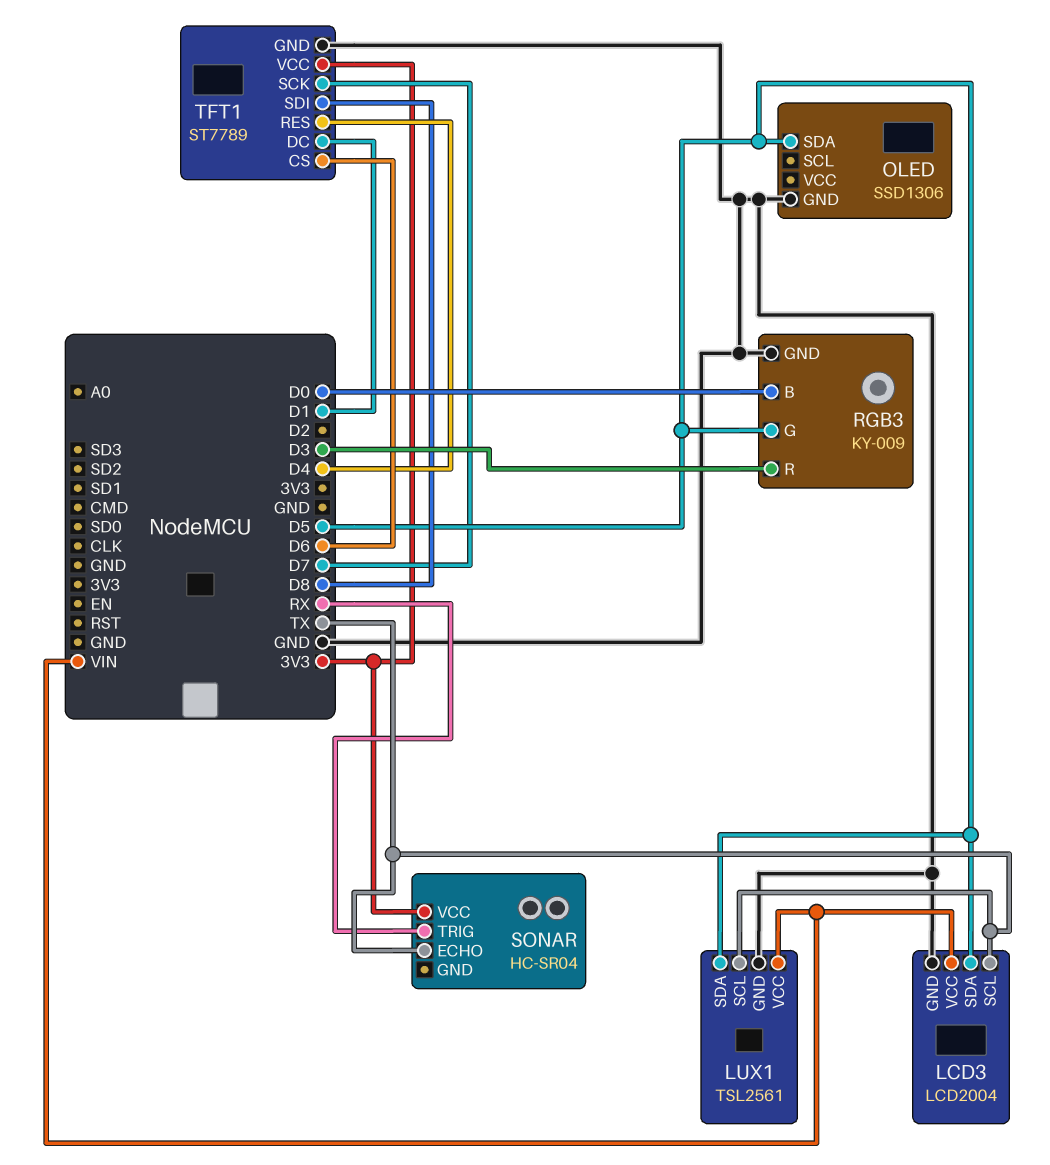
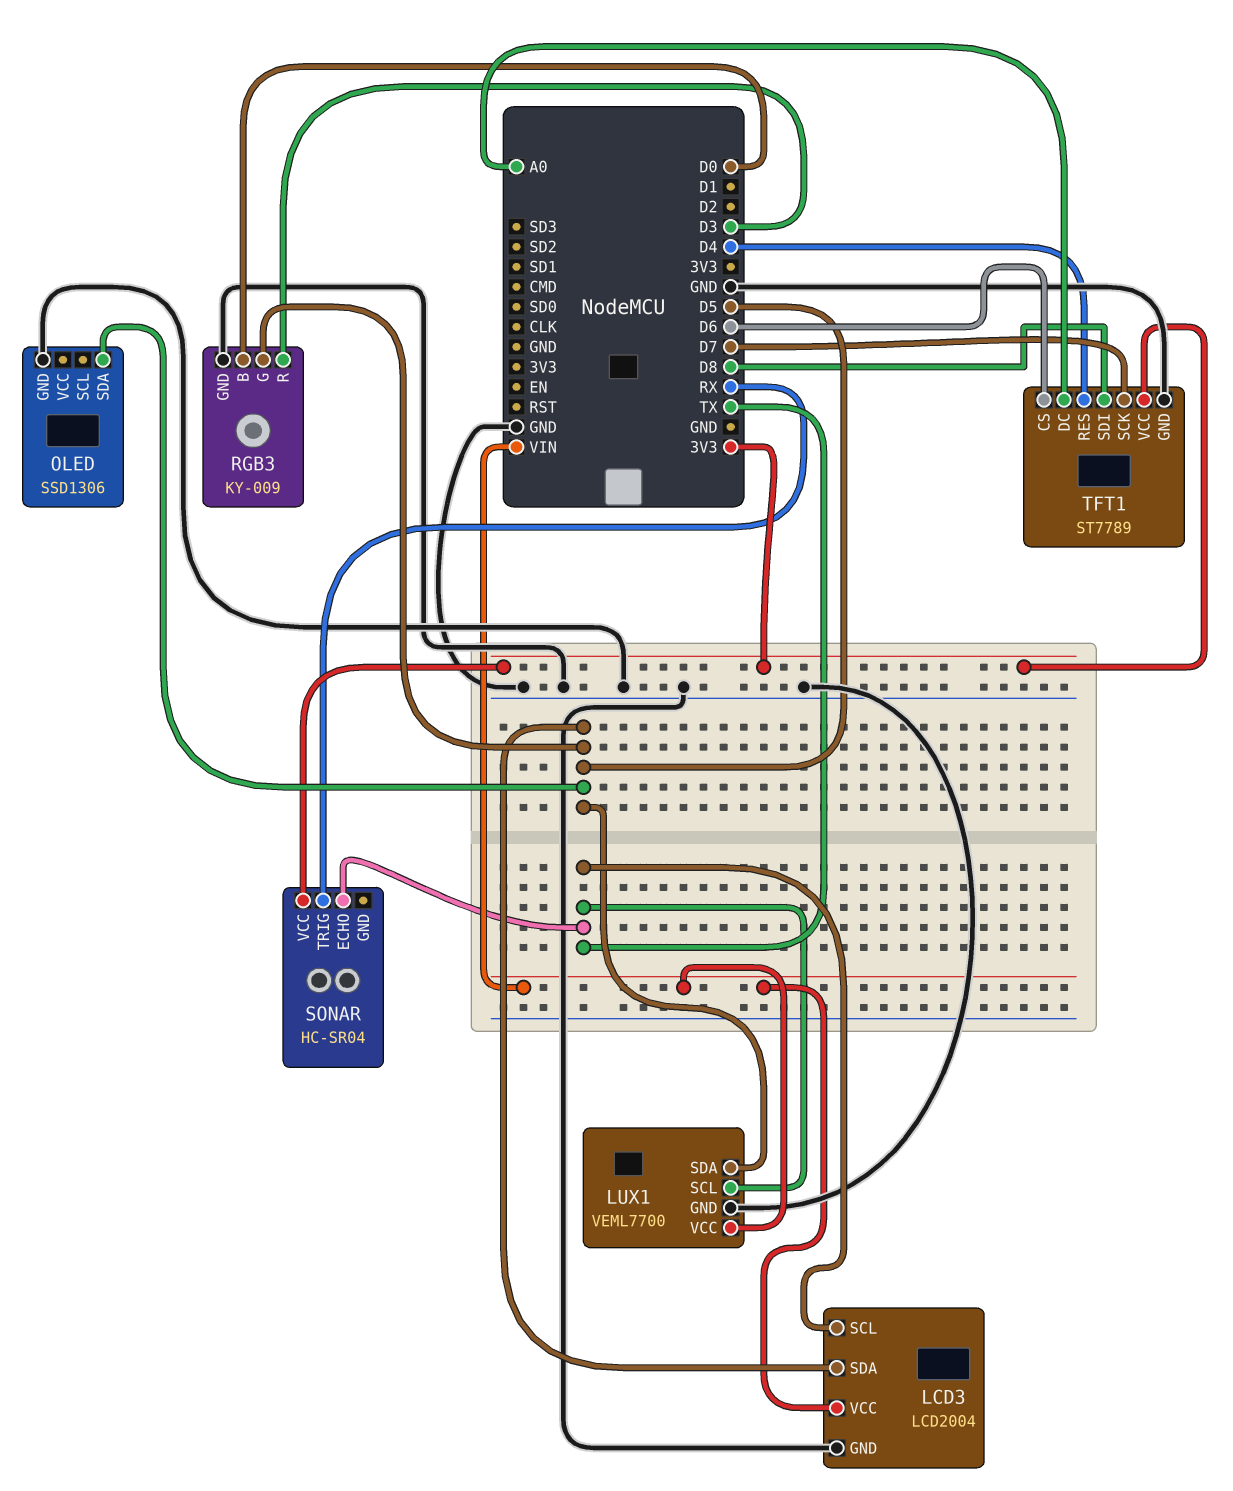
LUX1: TSL2561 -> VEML7700
TFT1 pin DC: D1 -> A0

